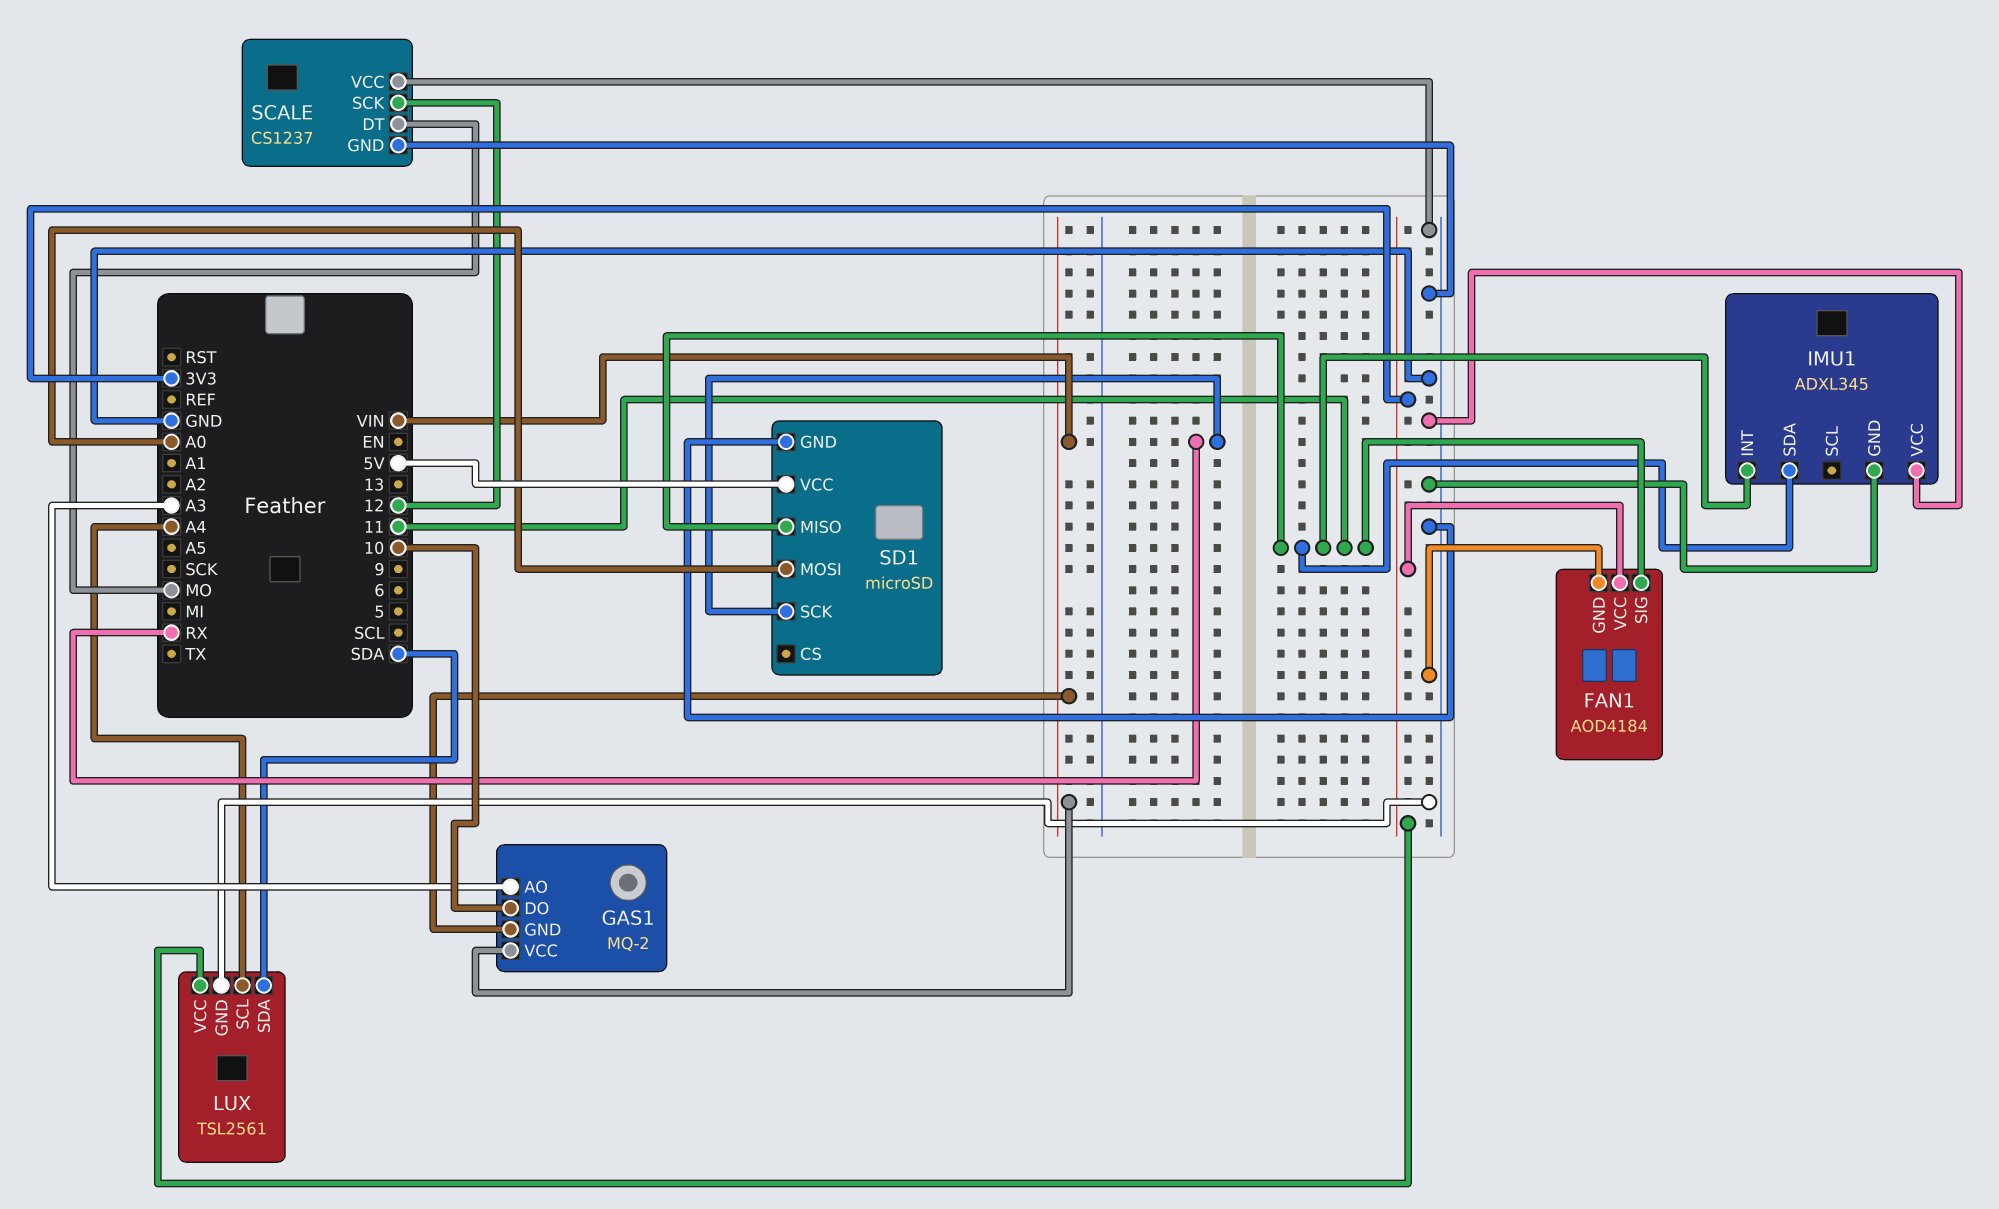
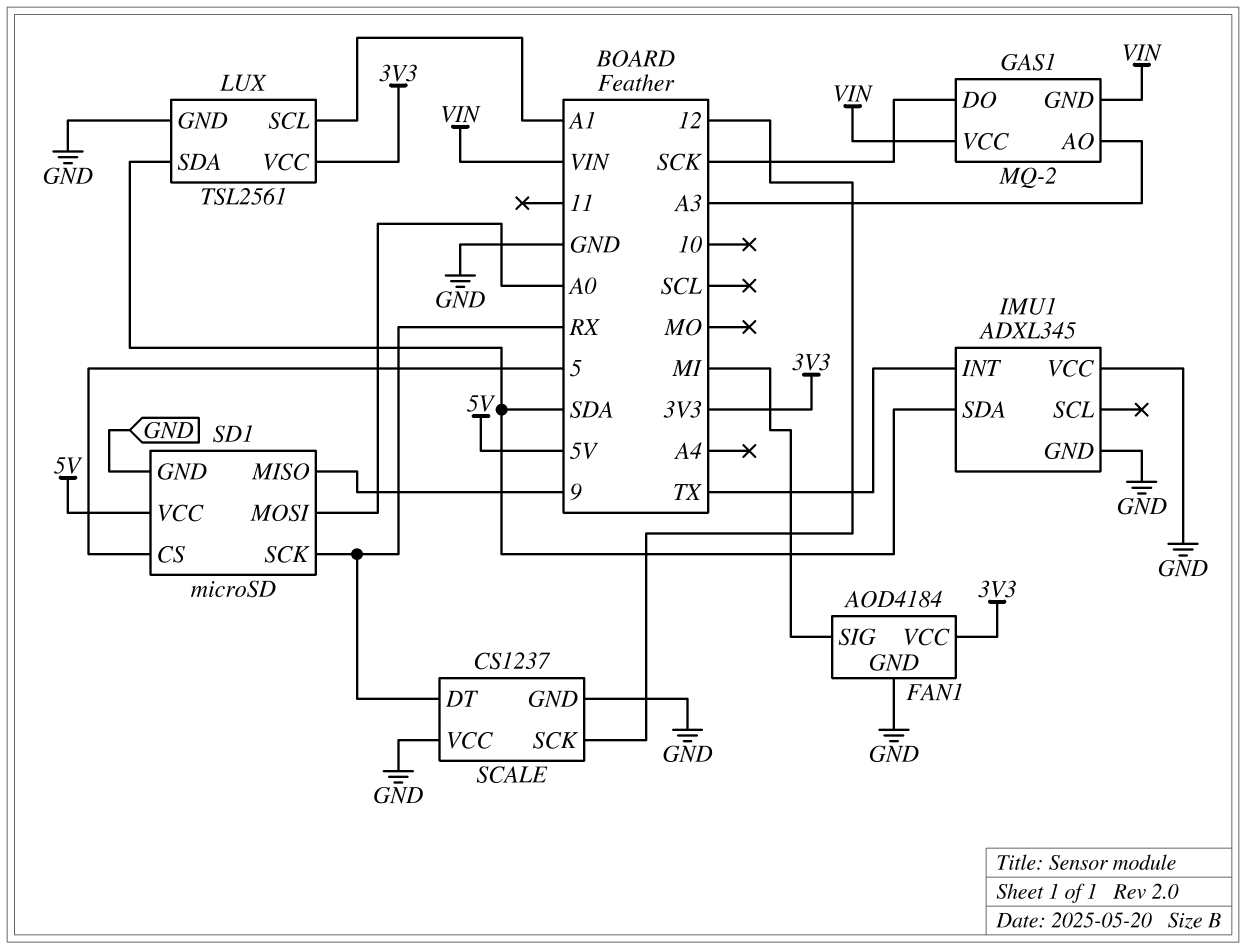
FAN1 pin SIG: 11 -> MI
GAS1 pin DO: 10 -> SCK
IMU1 pin INT: 11 -> TX
IMU1 pin SDA: 11 -> SDA
LUX pin SCL: A4 -> A1
SCALE pin DT: MO -> RX
SD1 pin CS: none -> 5
SD1 pin MISO: 11 -> 9

